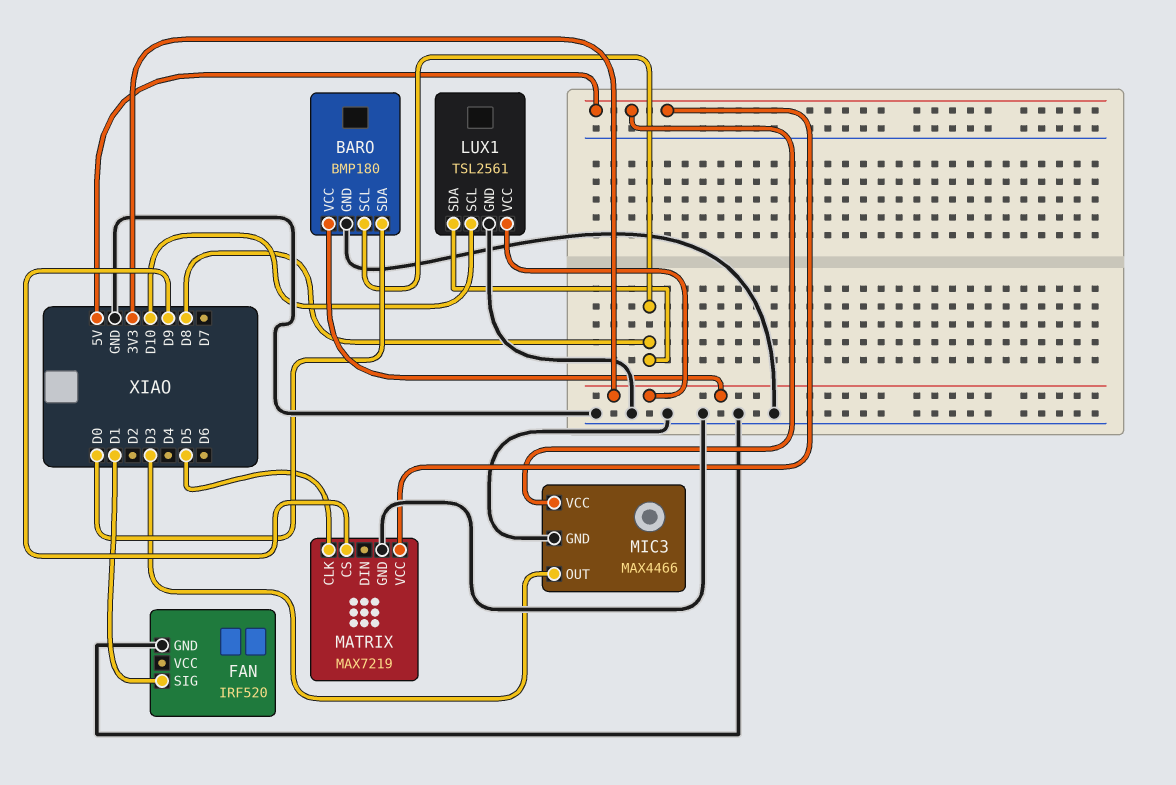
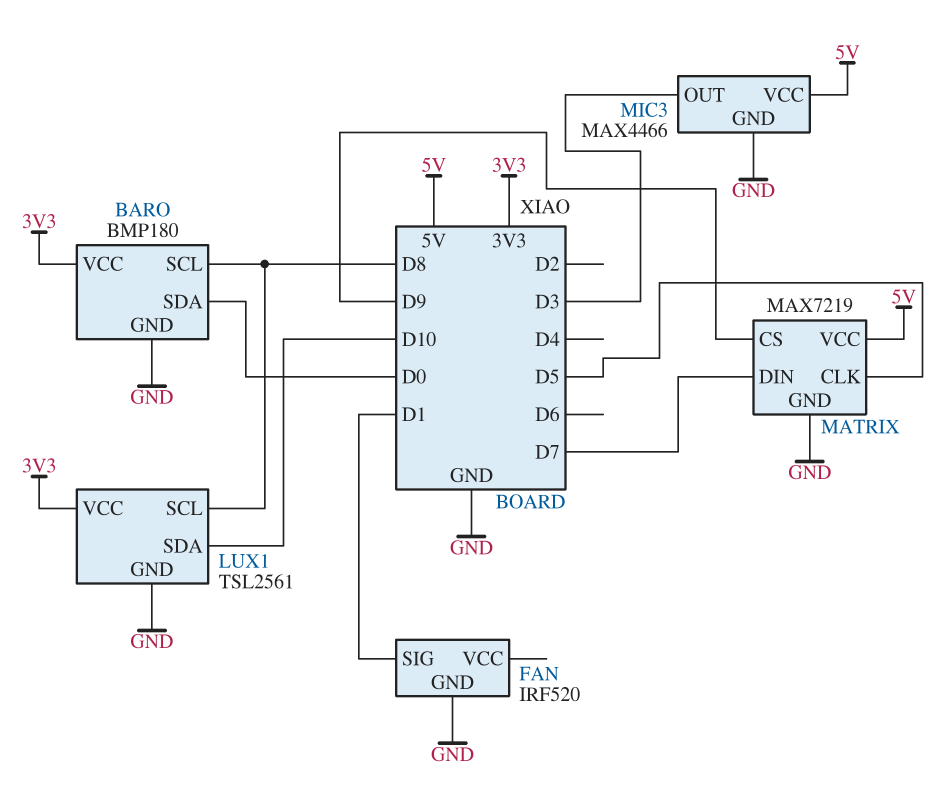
LUX1 pin SCL: D10 -> D8
LUX1 pin SDA: D8 -> D10
MATRIX pin DIN: none -> D7

